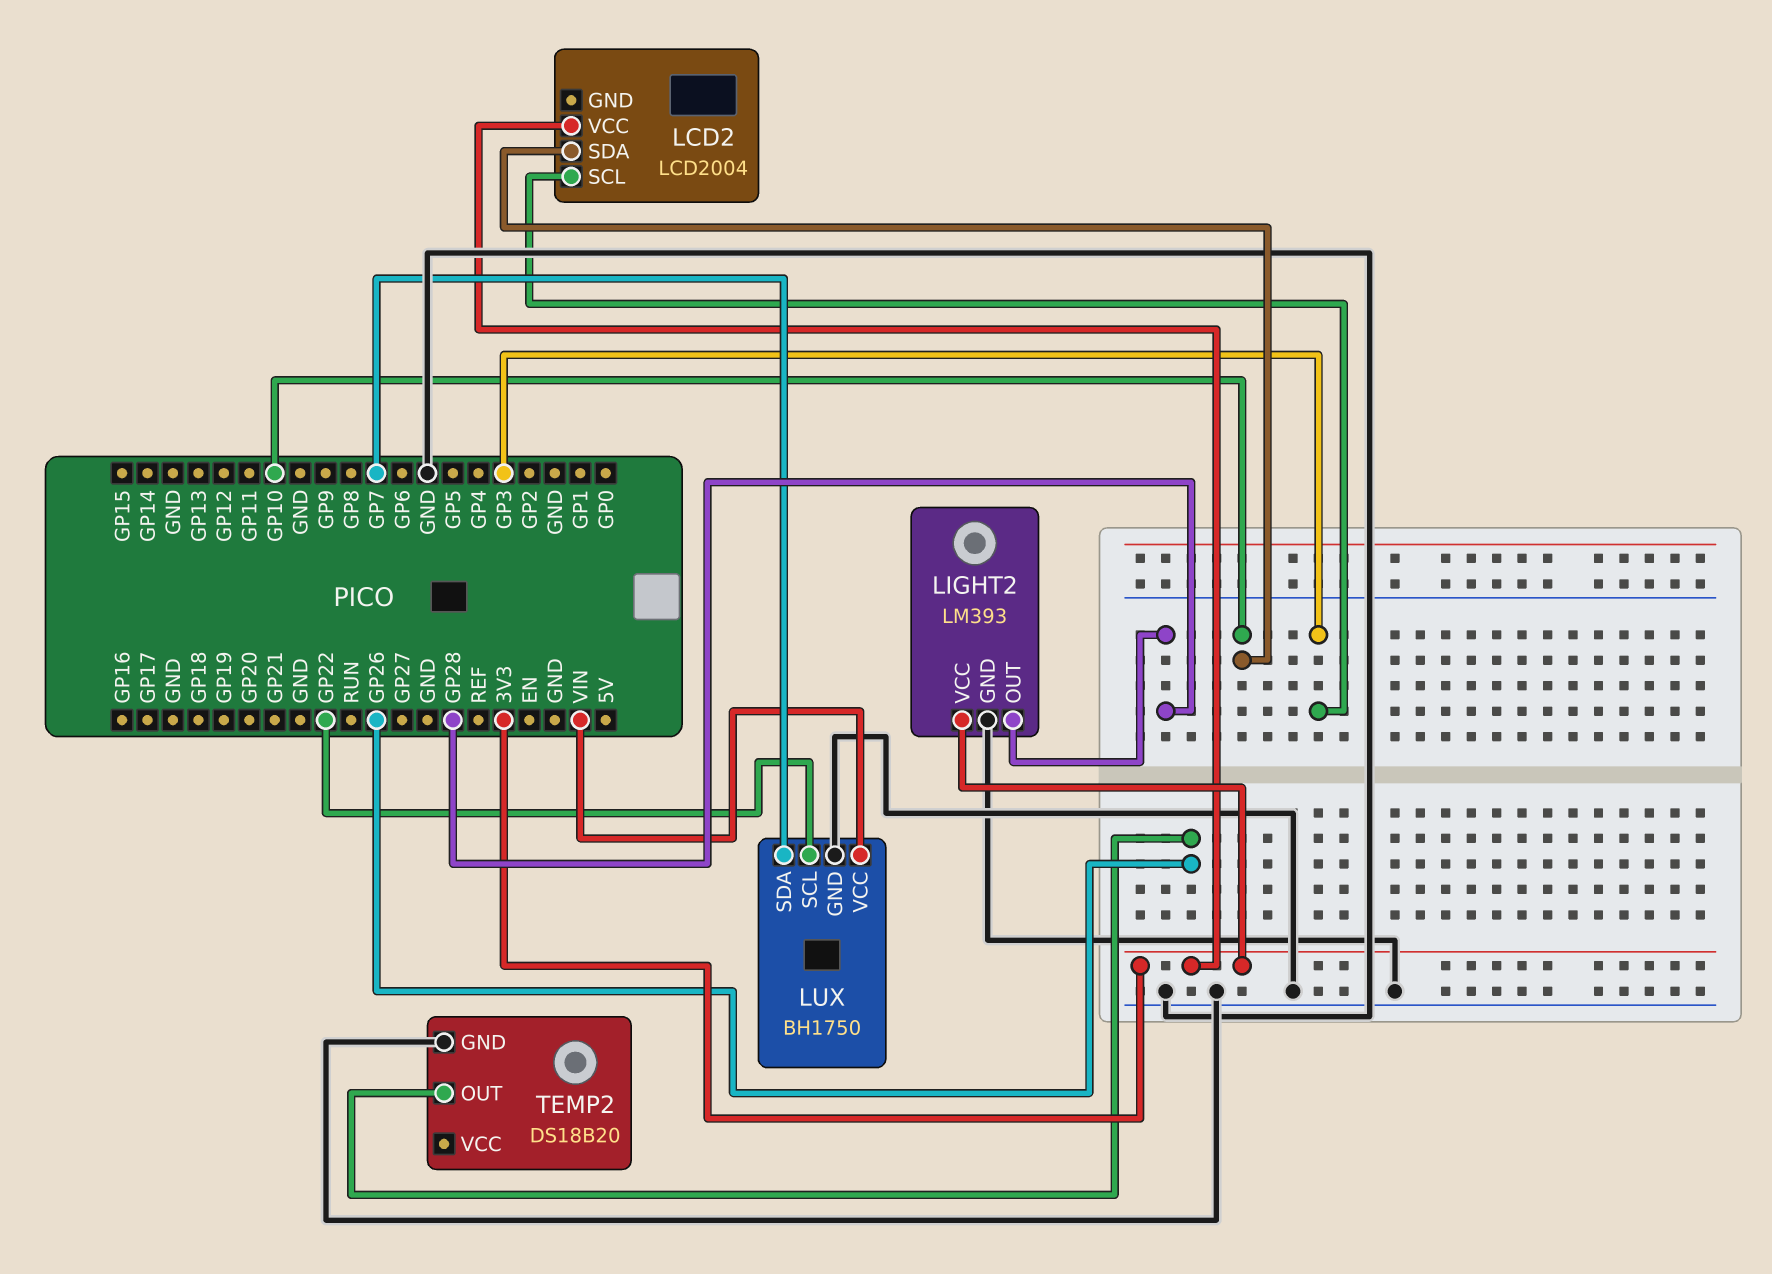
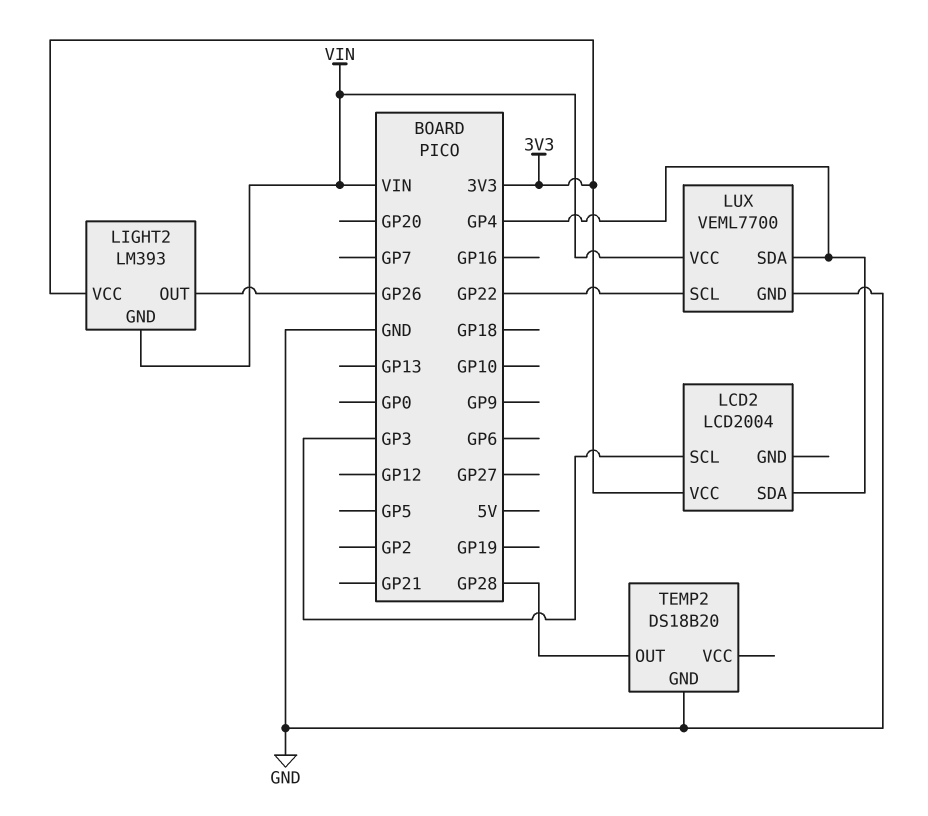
LCD2 pin SDA: GP10 -> GP4
LIGHT2 pin GND: GND -> VIN
LIGHT2 pin OUT: GP28 -> GP26
LUX: BH1750 -> VEML7700
LUX pin SDA: GP7 -> GP4
TEMP2 pin OUT: GP26 -> GP28

